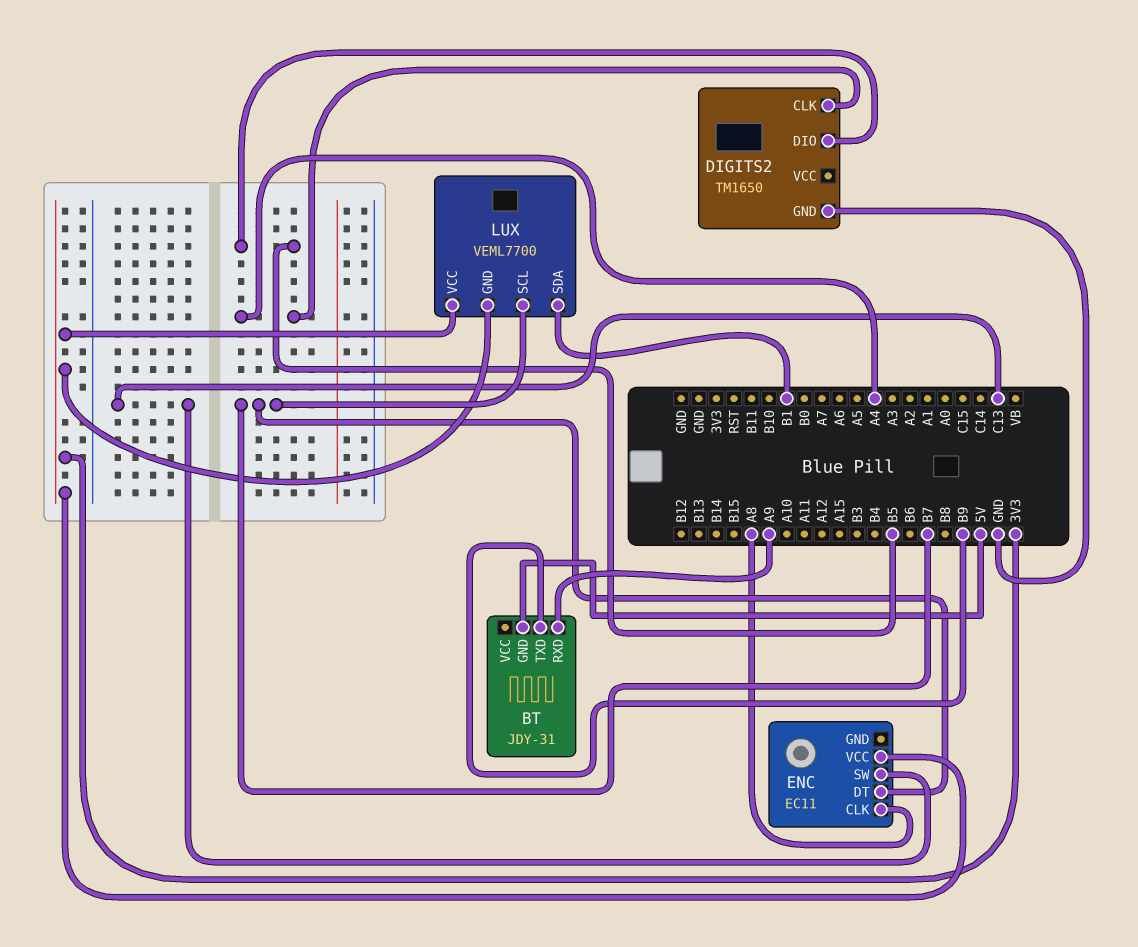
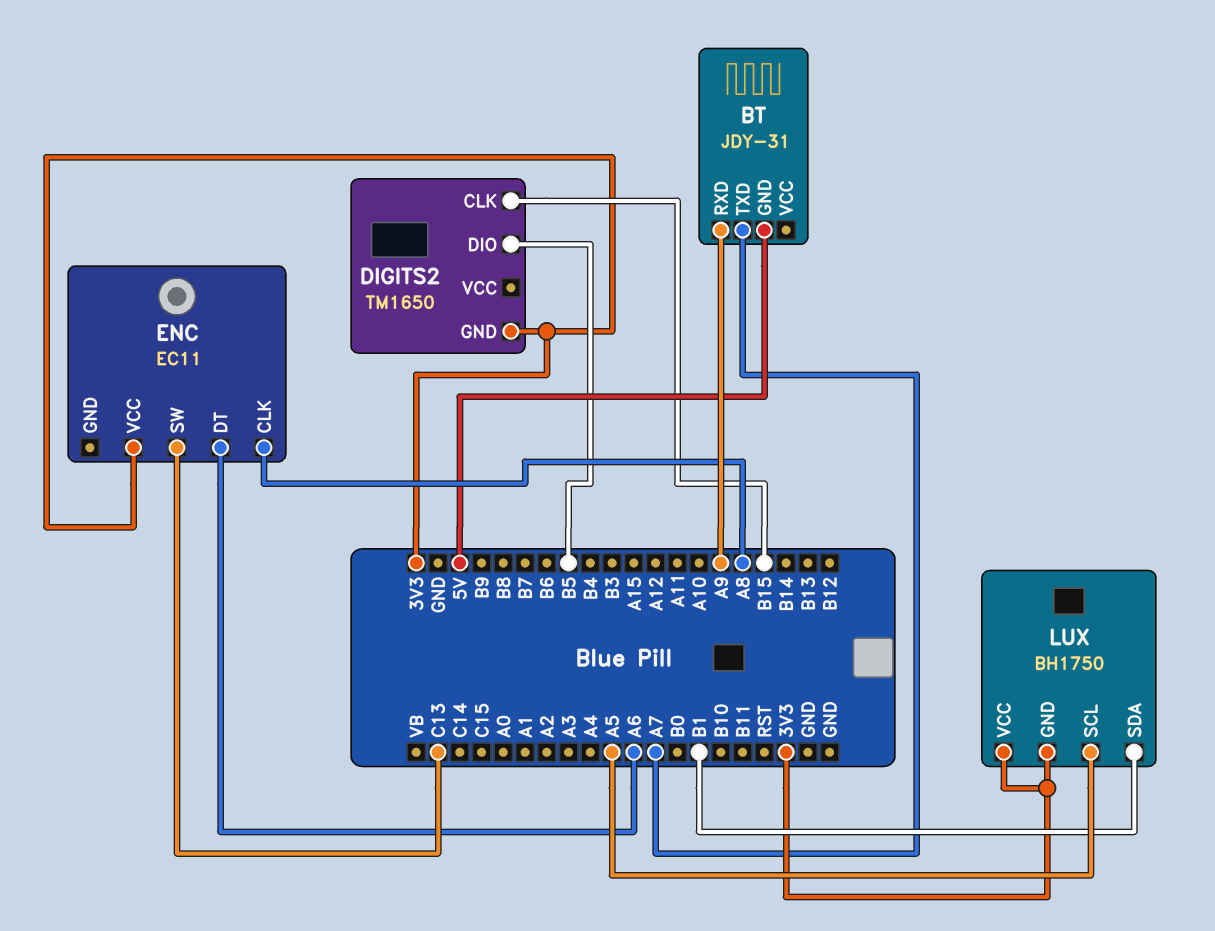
BT pin TXD: B9 -> A7
DIGITS2 pin CLK: A4 -> B15
DIGITS2 pin GND: GND -> 3V3
ENC pin DT: B7 -> A6
LUX: VEML7700 -> BH1750
LUX pin SCL: B7 -> A5

